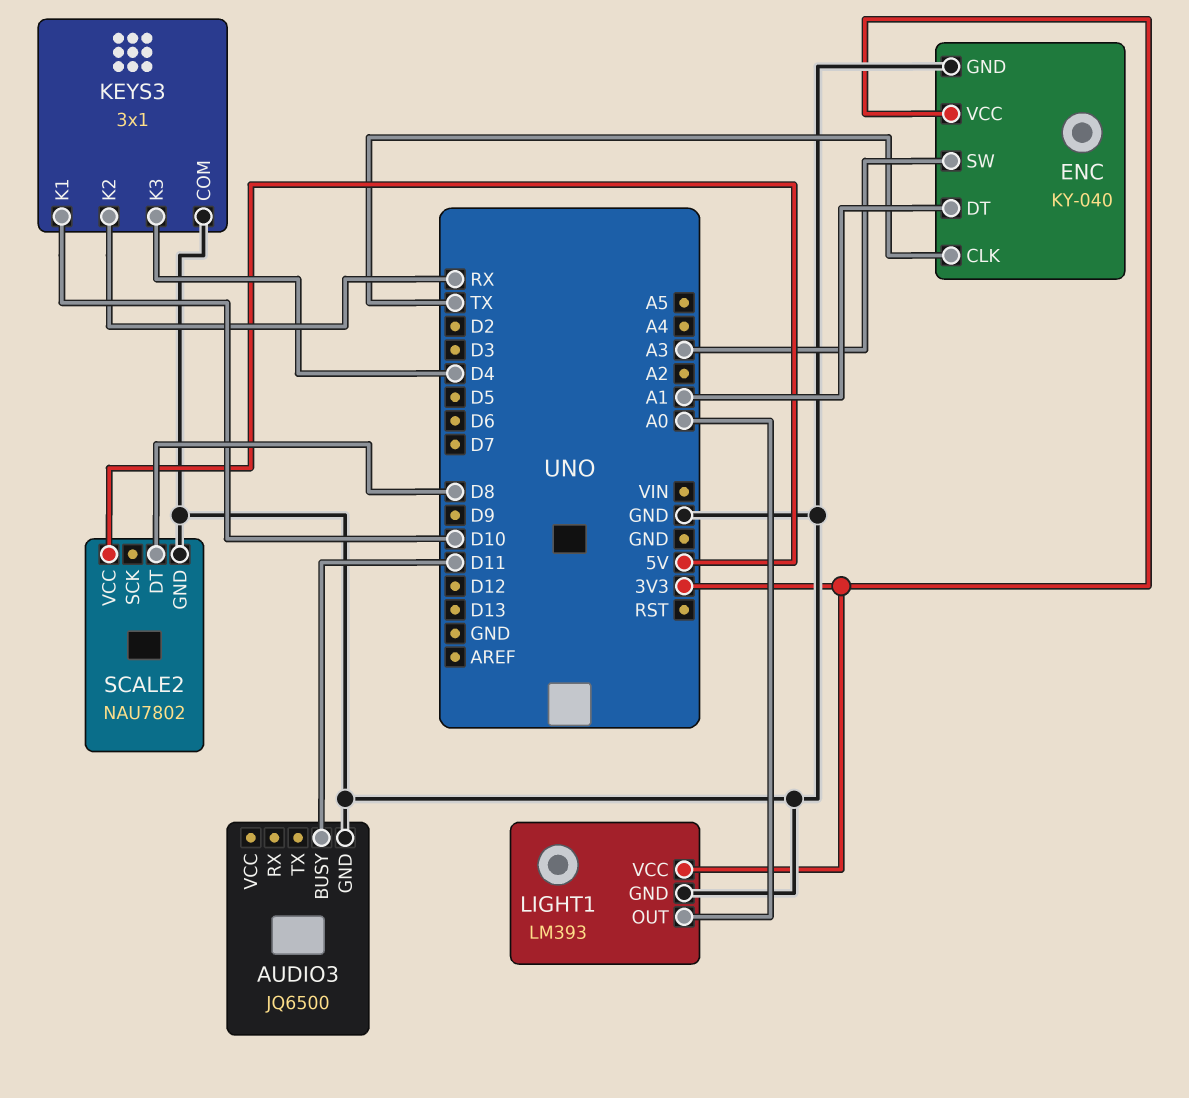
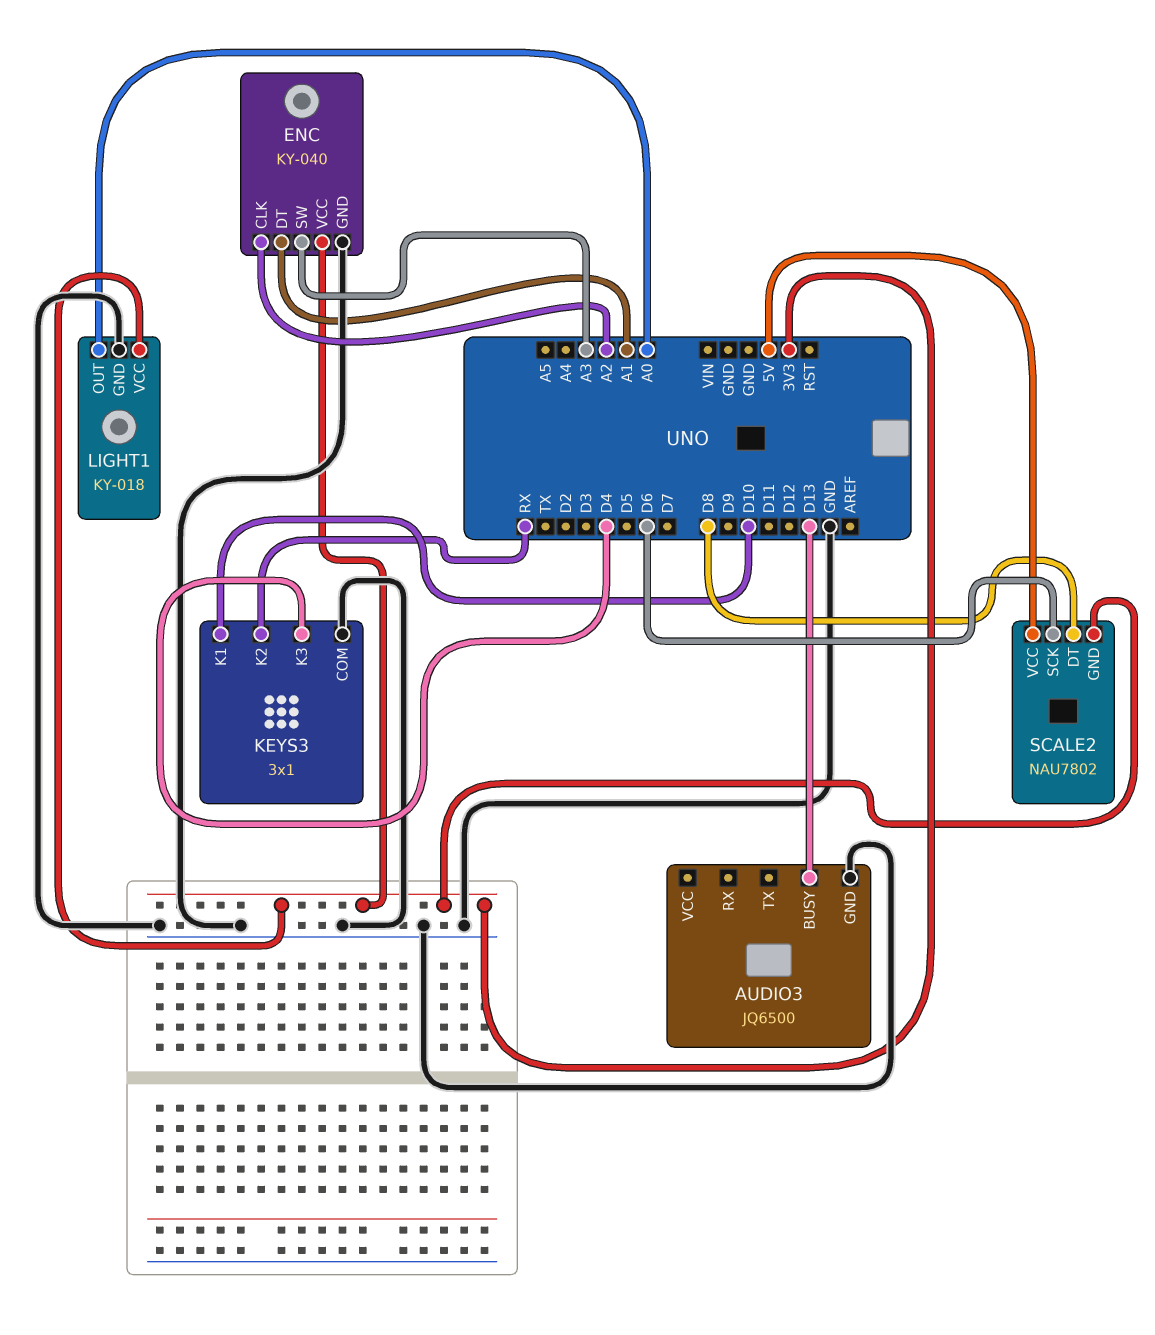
AUDIO3 pin BUSY: D11 -> D13
ENC pin CLK: TX -> A2
LIGHT1: LM393 -> KY-018
SCALE2 pin GND: GND -> 3V3
SCALE2 pin SCK: none -> D6

